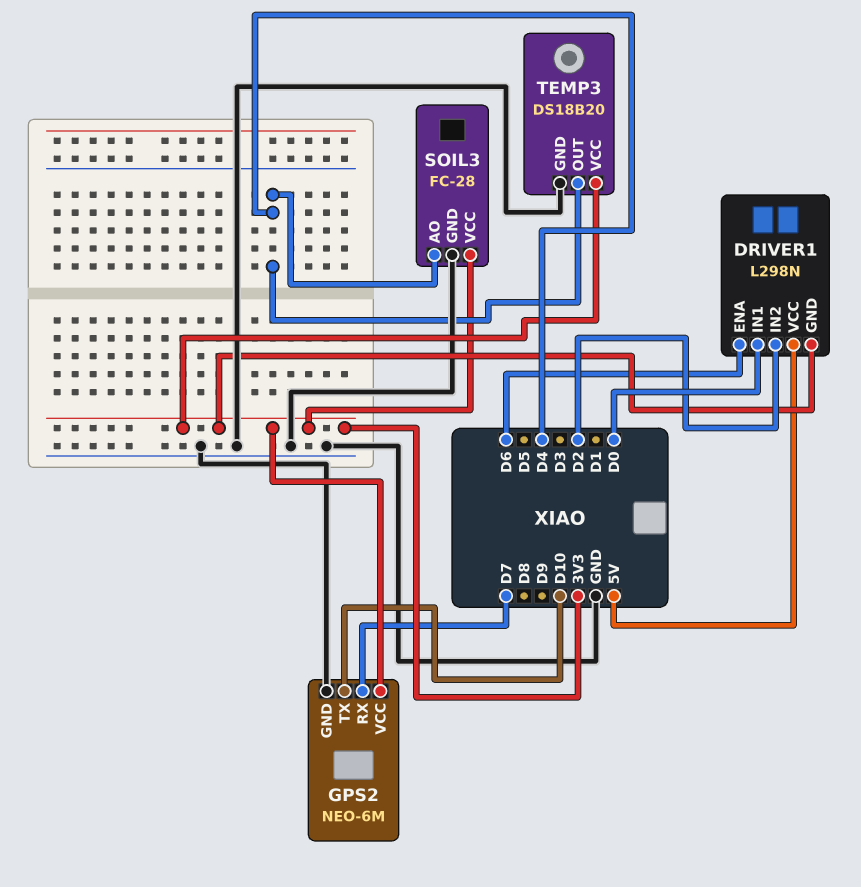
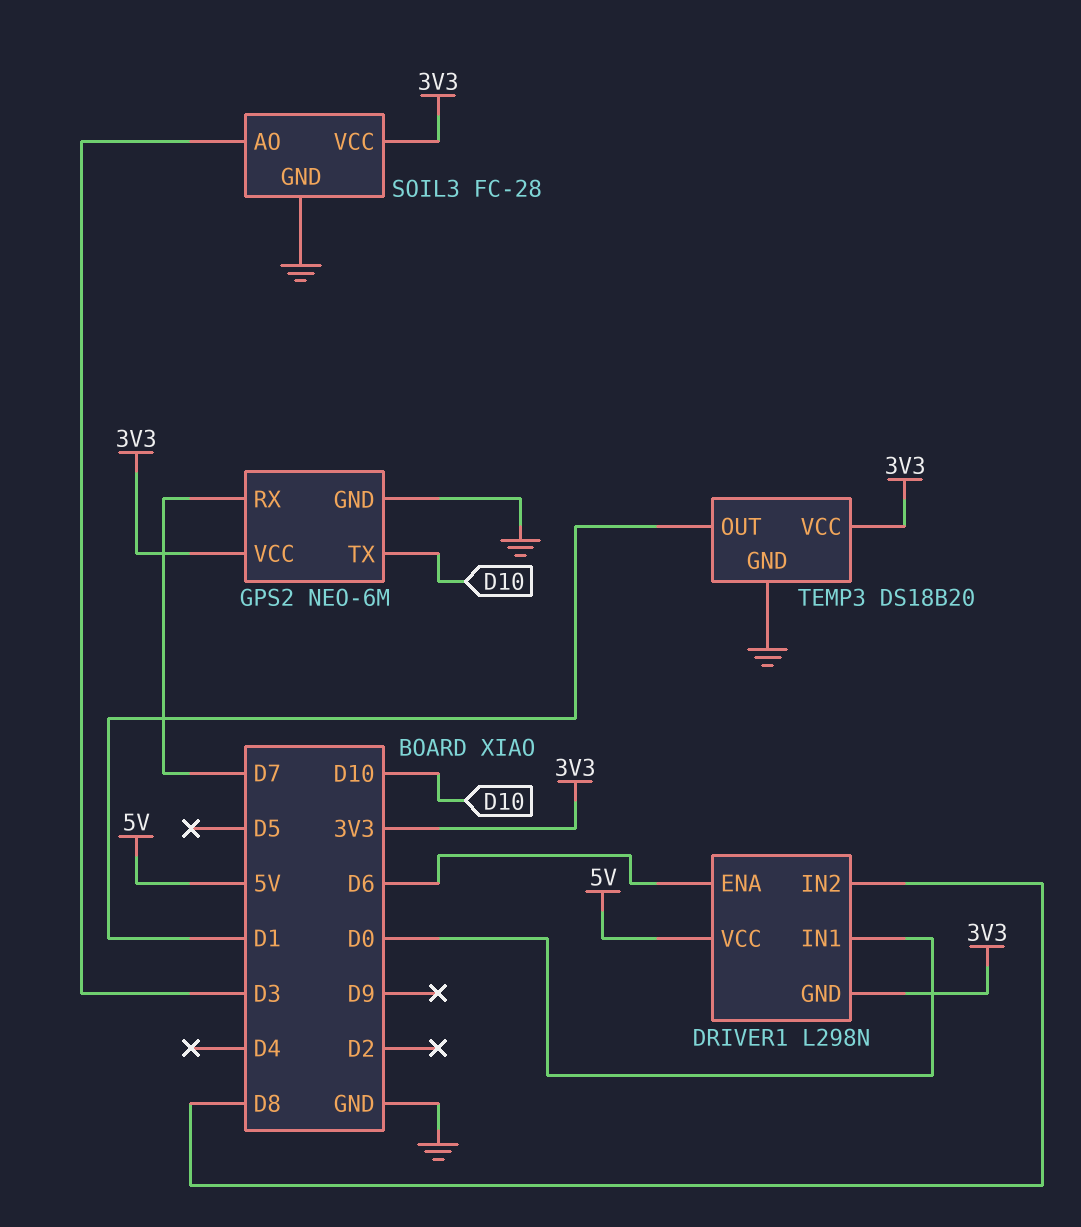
DRIVER1 pin IN2: D2 -> D8
SOIL3 pin AO: D4 -> D3
TEMP3 pin OUT: D4 -> D1

